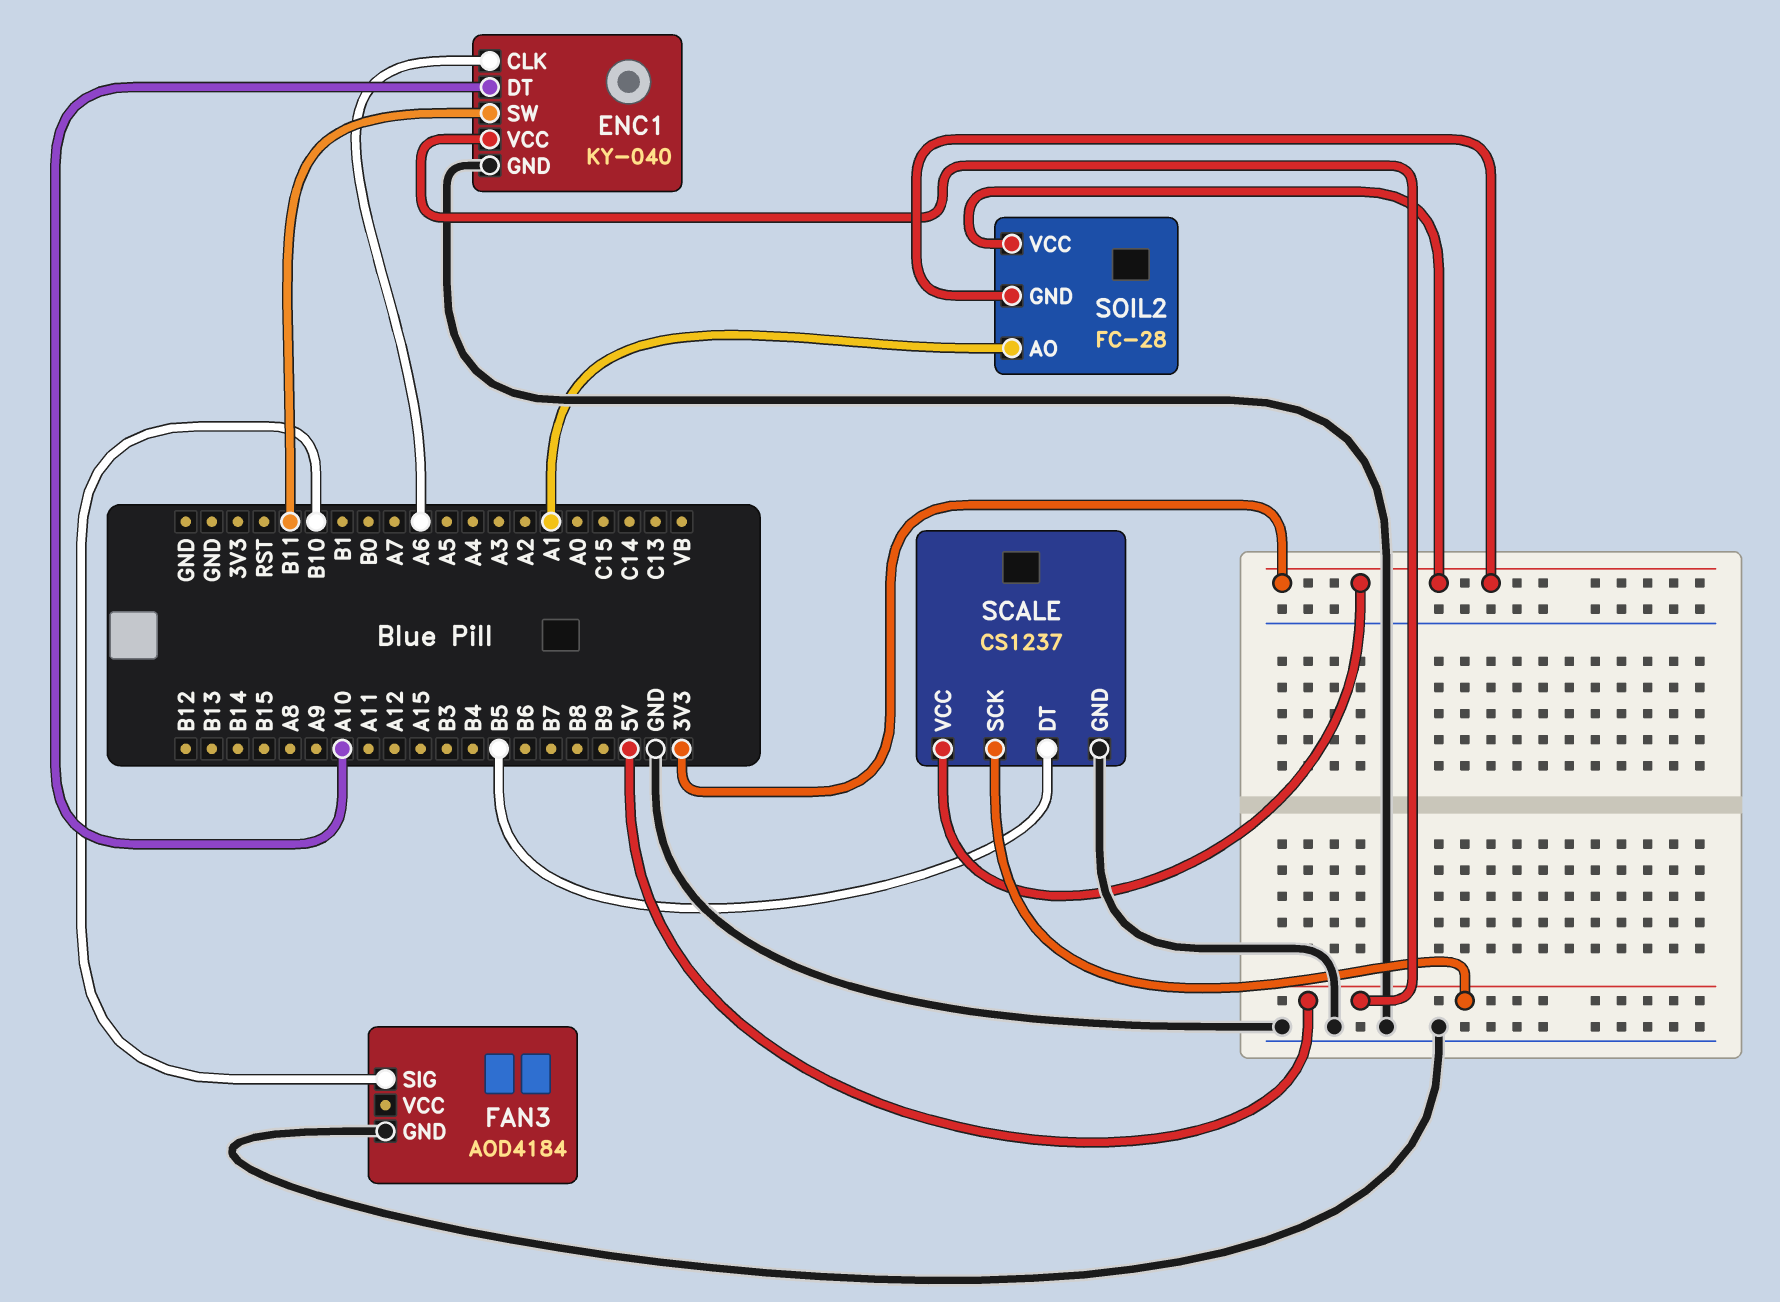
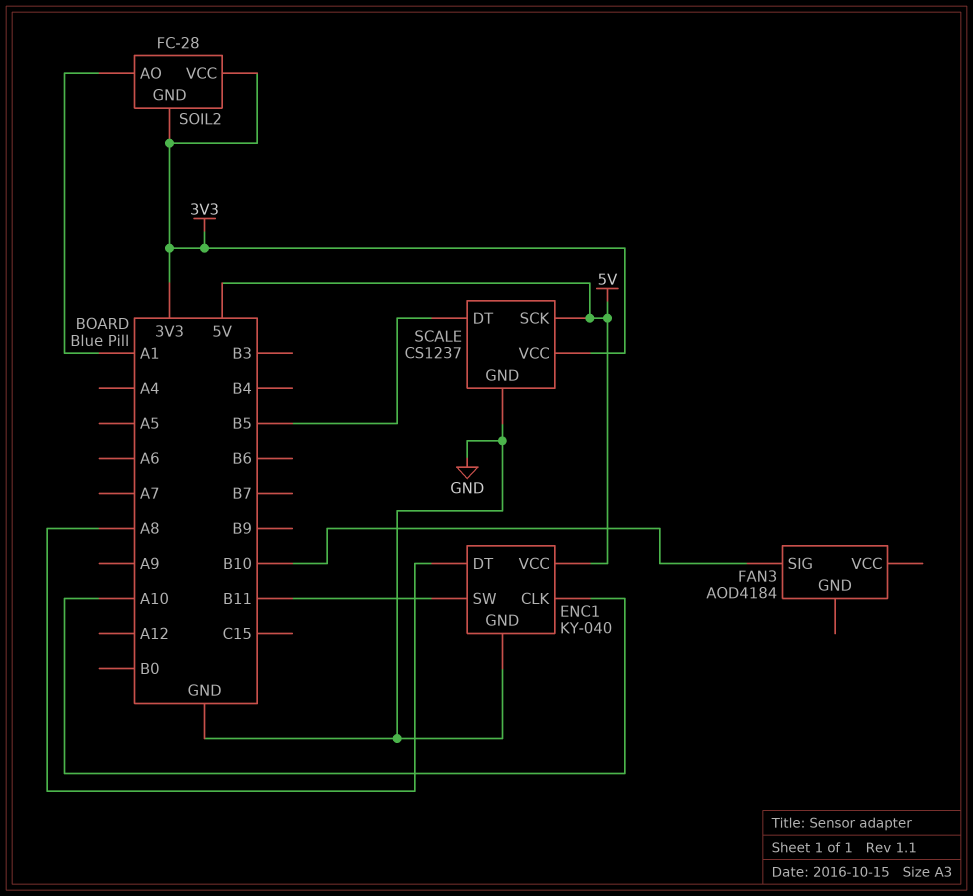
ENC1 pin CLK: A6 -> A10
ENC1 pin DT: A10 -> A8
FAN3 pin GND: GND -> none

